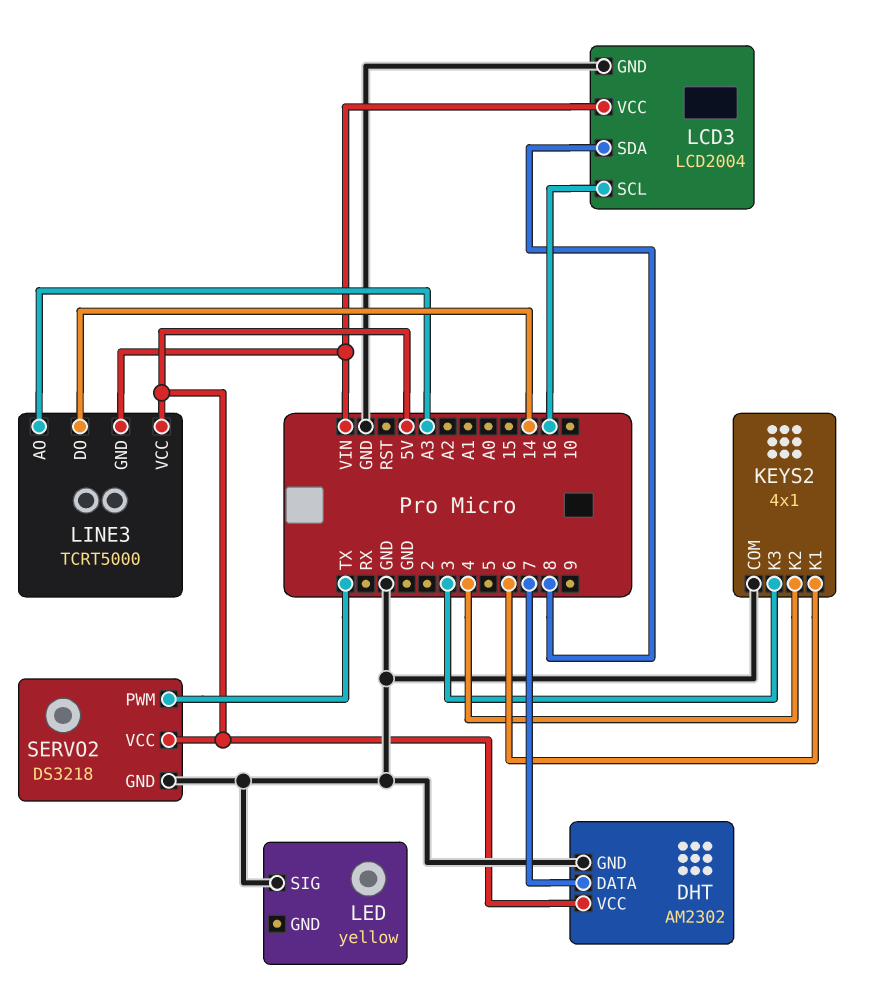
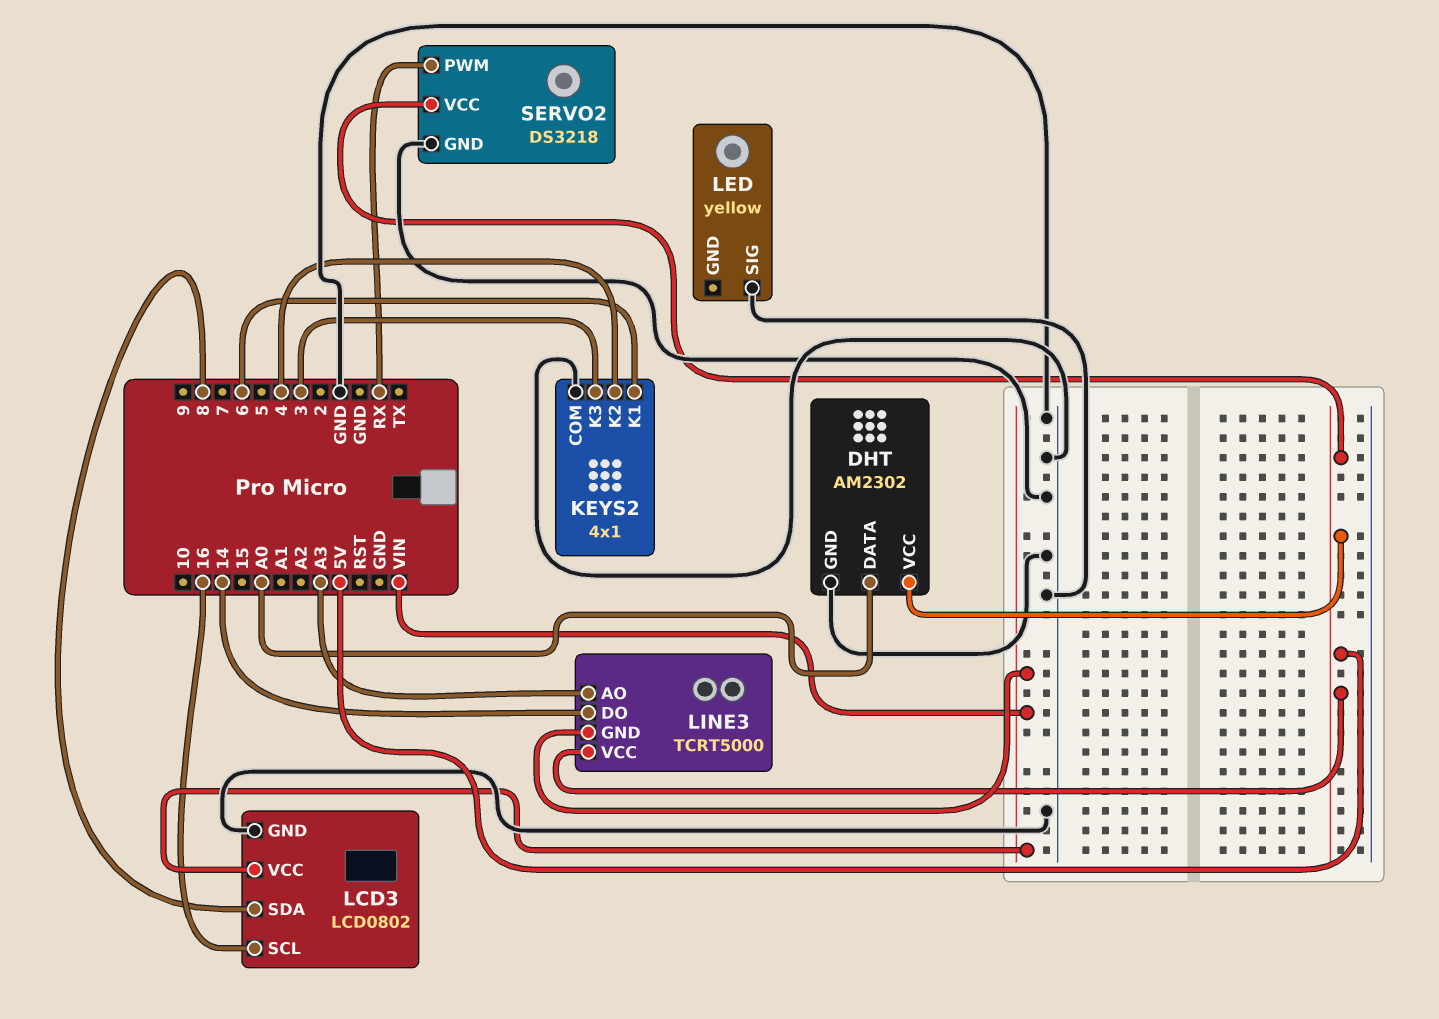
DHT pin DATA: 7 -> A0
LCD3: LCD2004 -> LCD0802
SERVO2 pin PWM: TX -> RX

